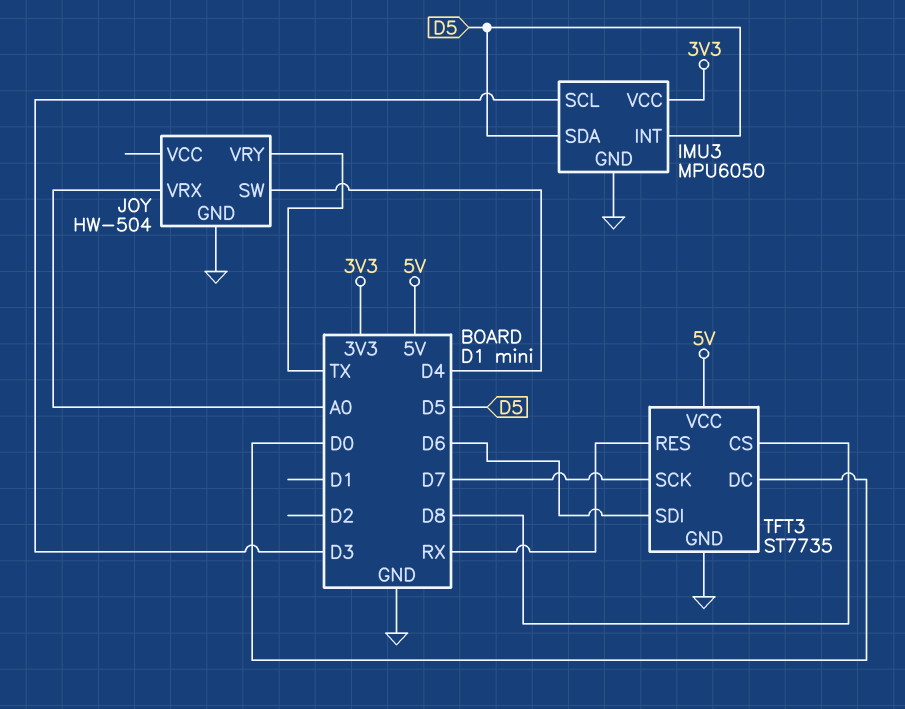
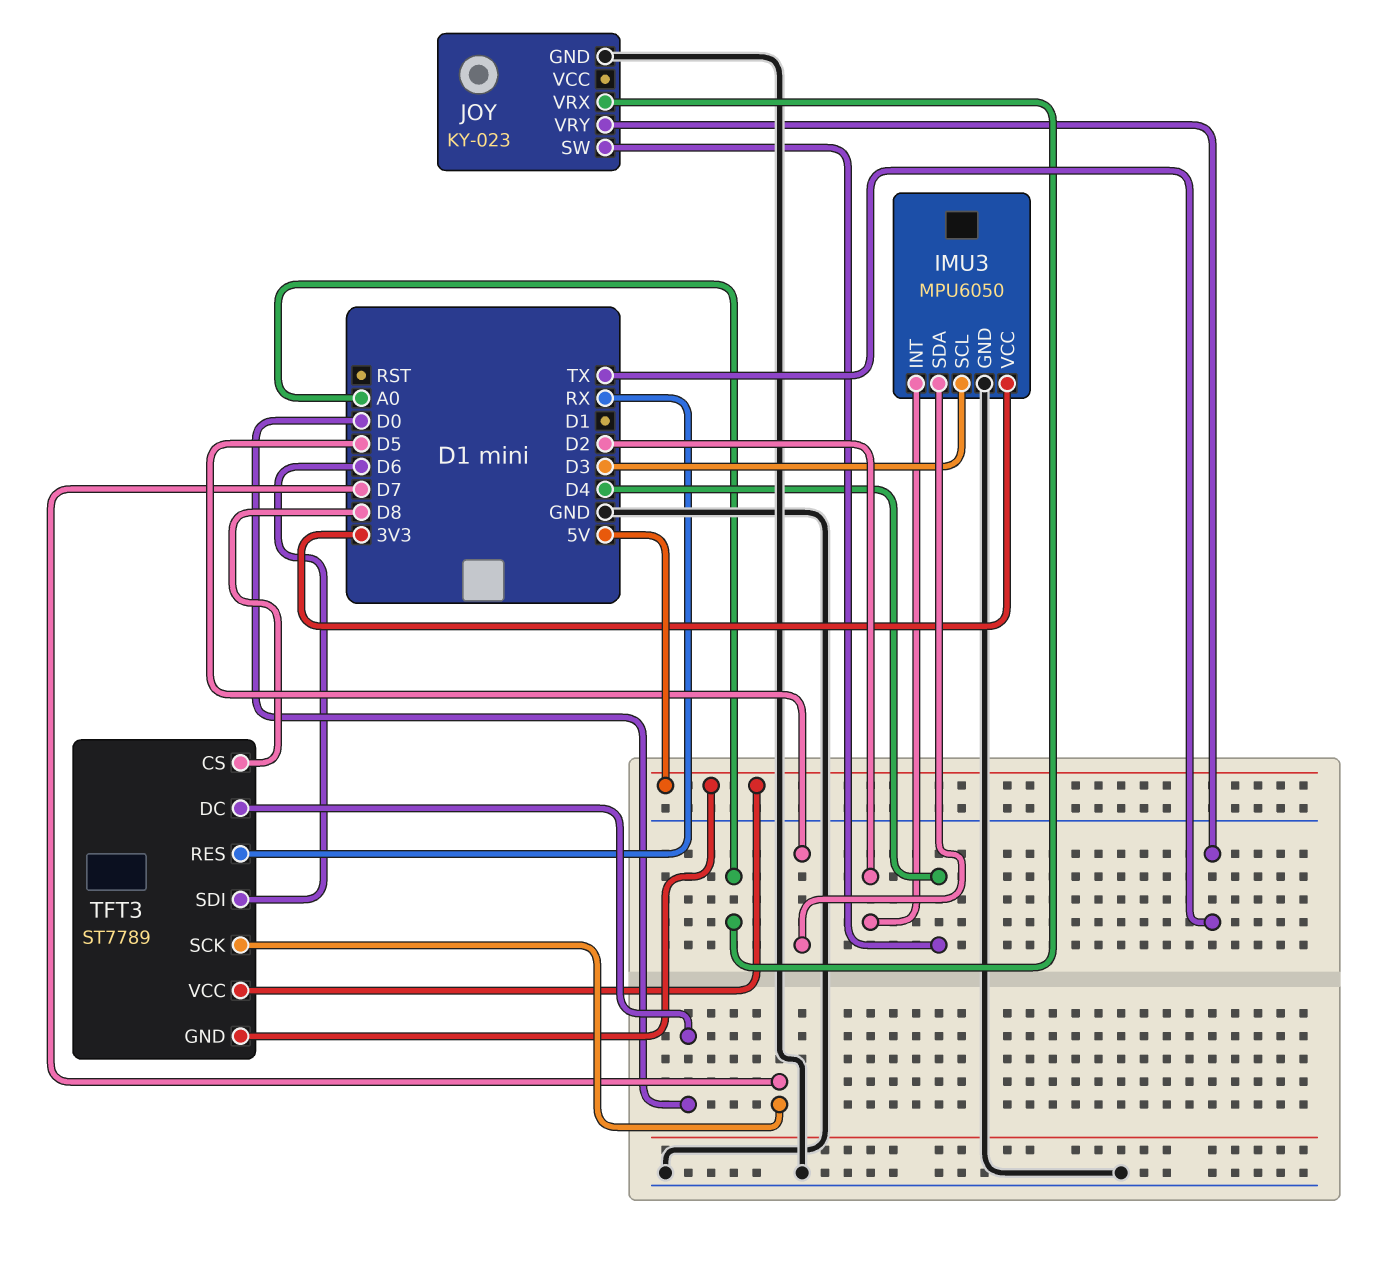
IMU3 pin INT: D5 -> D2
JOY: HW-504 -> KY-023
TFT3: ST7735 -> ST7789
TFT3 pin GND: GND -> 5V

